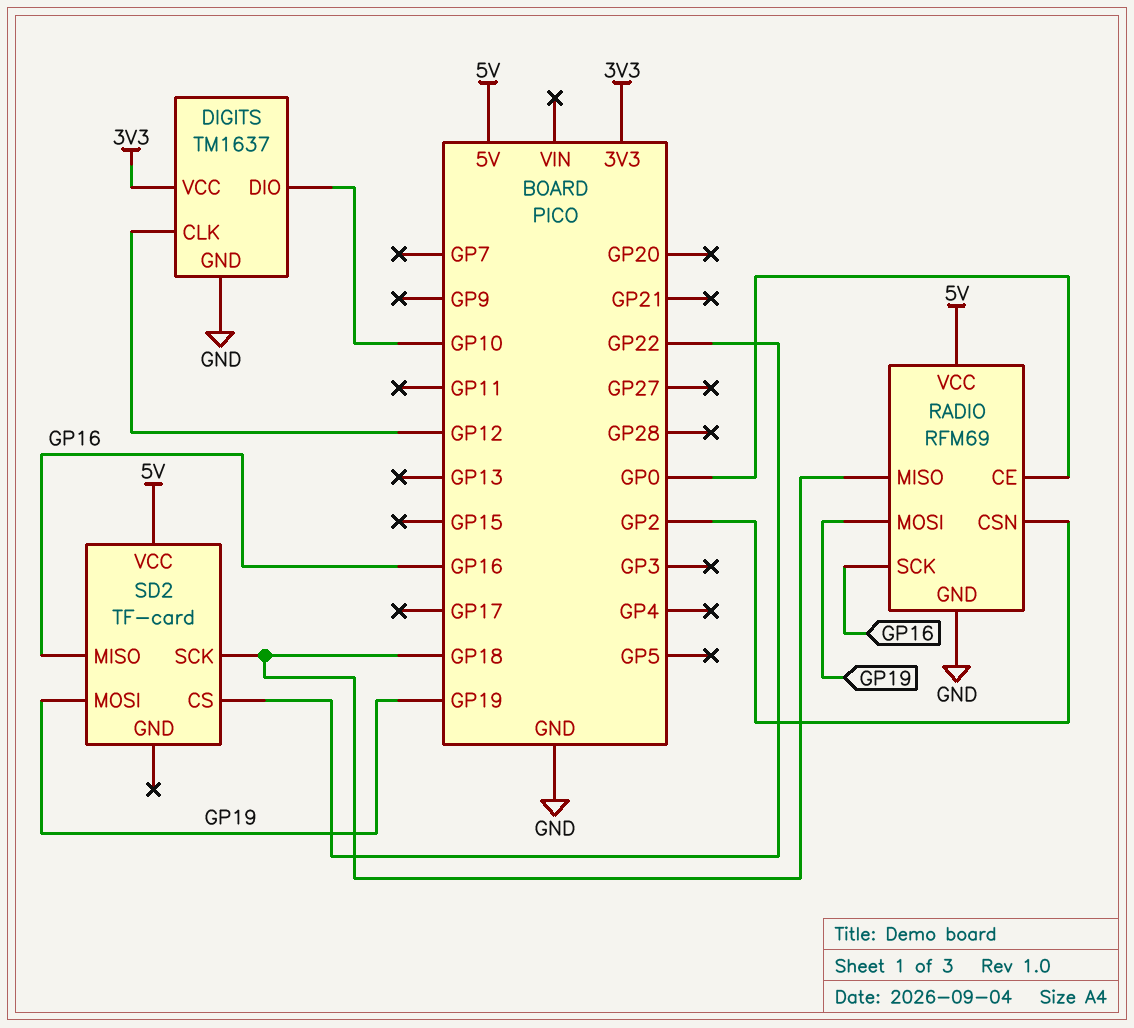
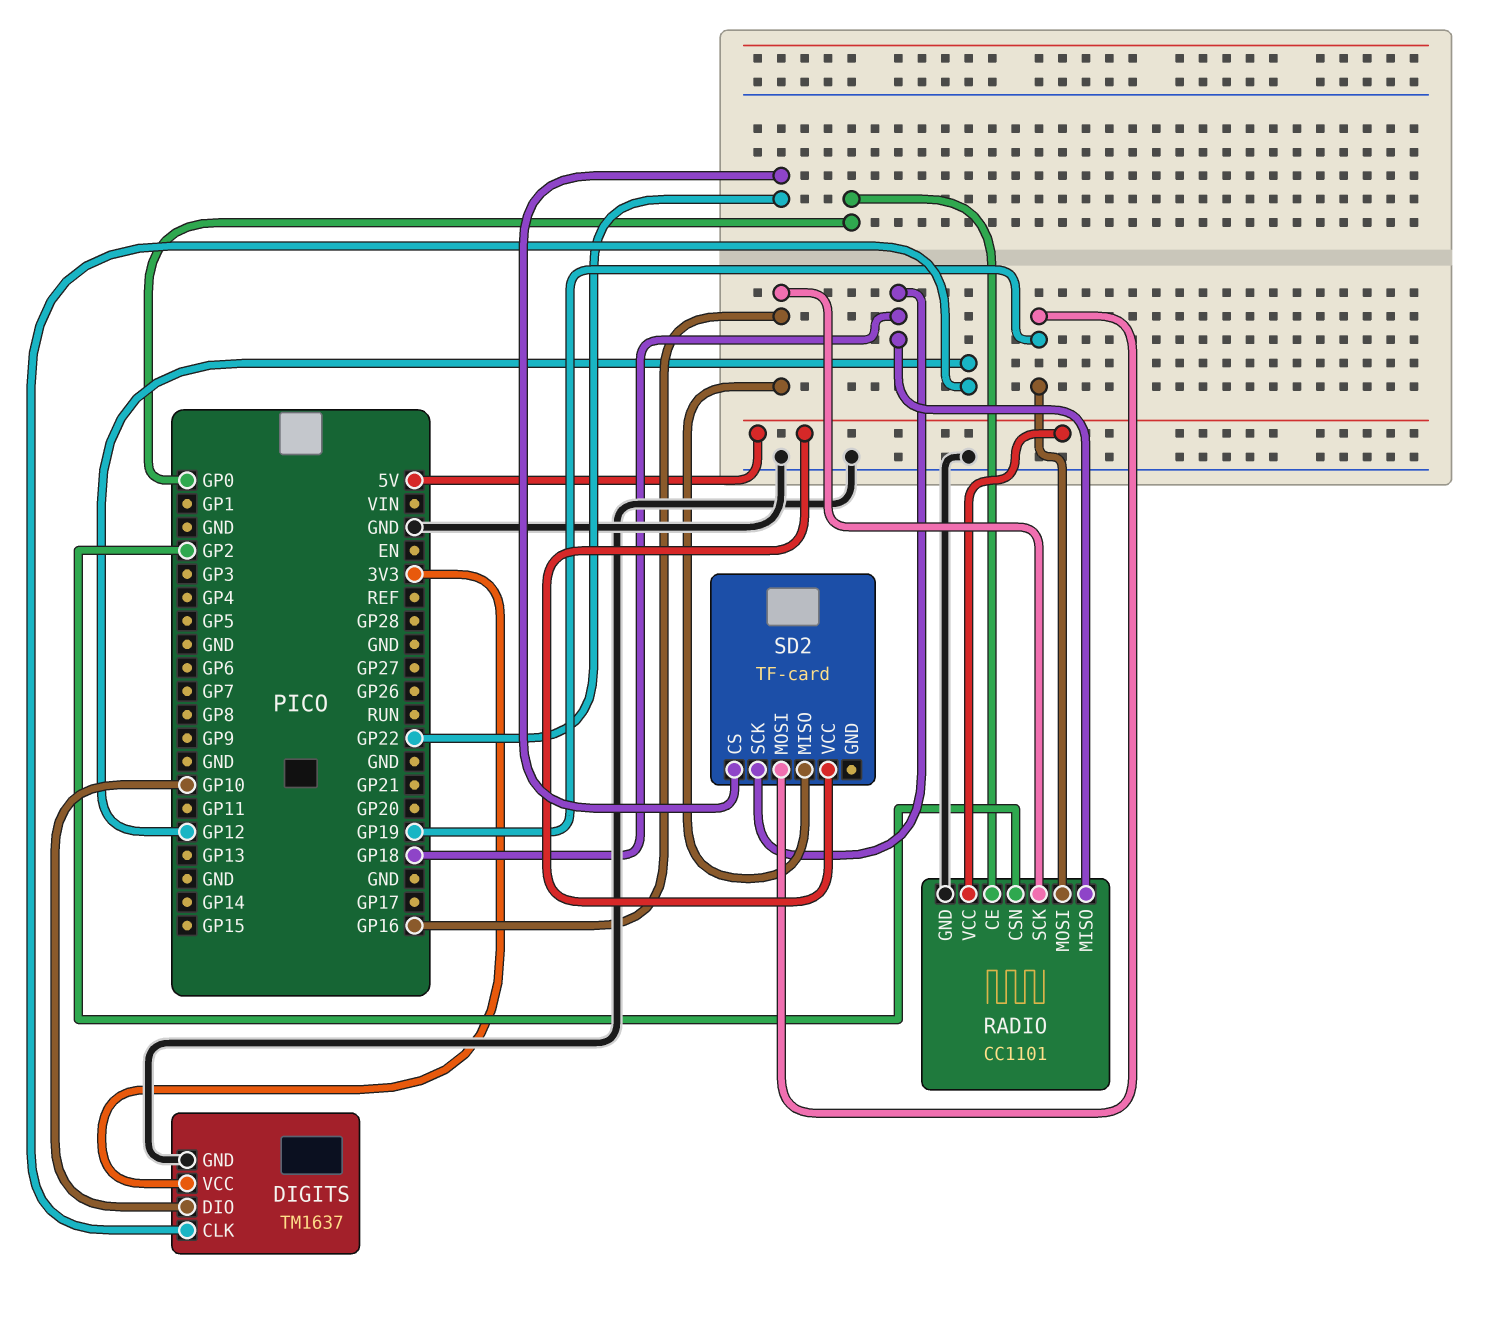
RADIO: RFM69 -> CC1101

